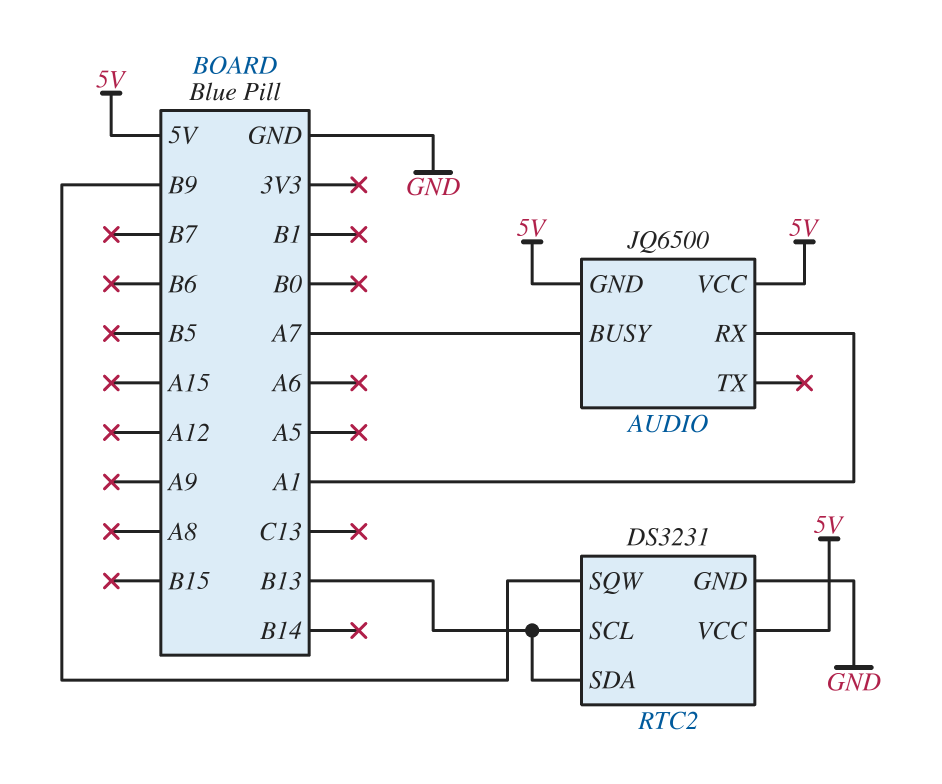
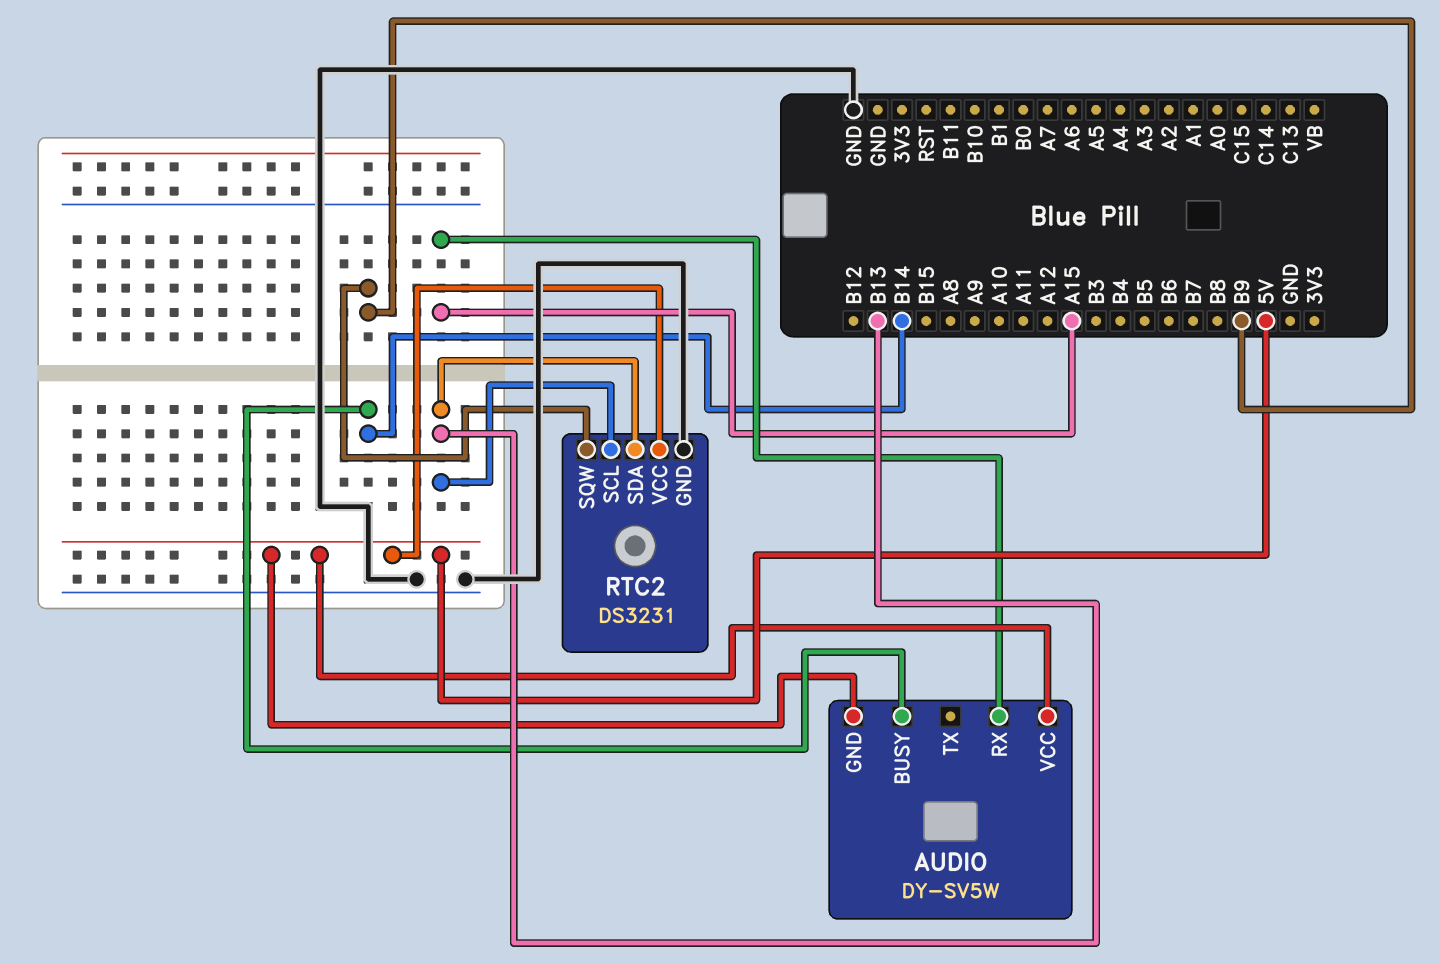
AUDIO: JQ6500 -> DY-SV5W
AUDIO pin BUSY: A7 -> B14
AUDIO pin RX: A1 -> A15

